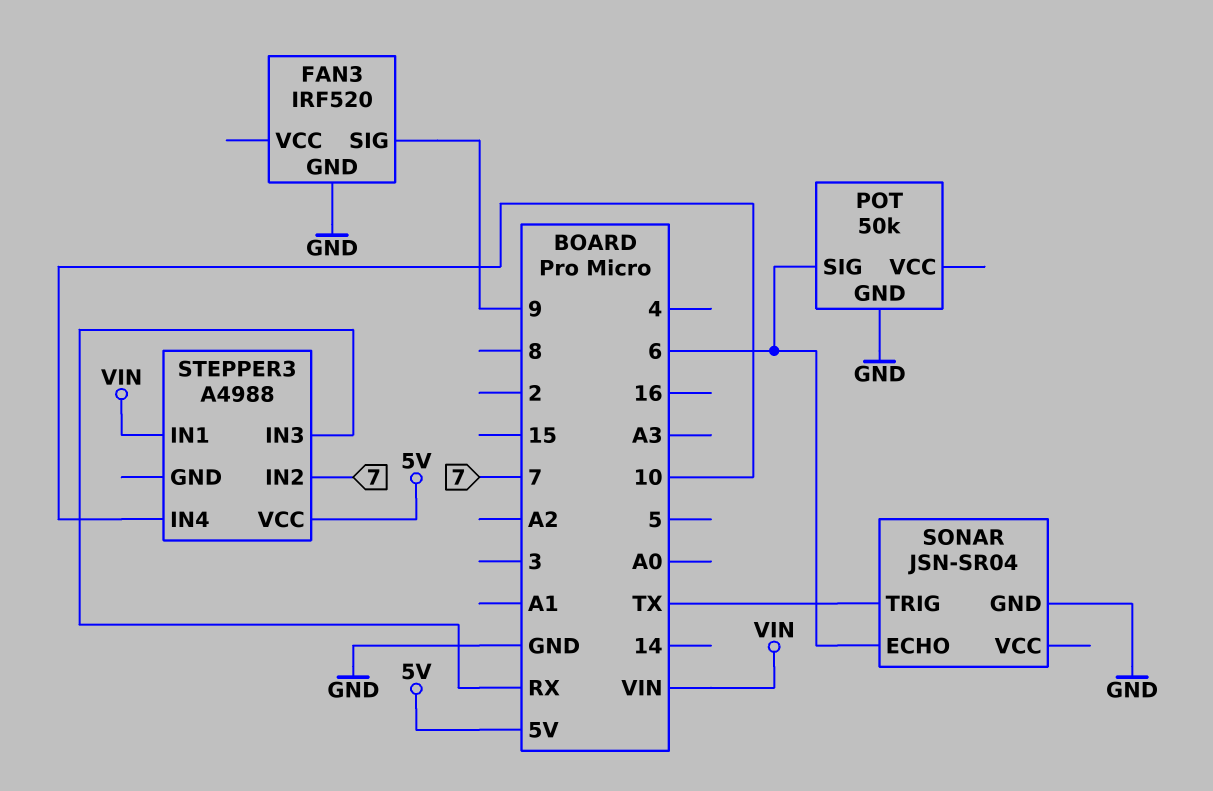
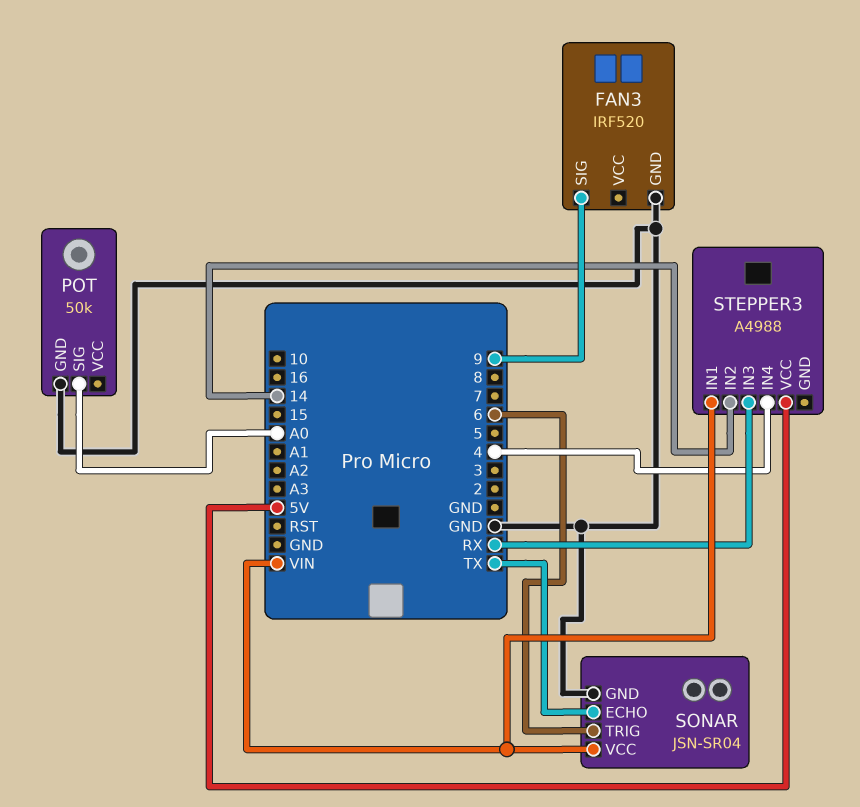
POT pin SIG: 6 -> A0
SONAR pin ECHO: 6 -> TX
SONAR pin TRIG: TX -> 6
SONAR pin VCC: none -> VIN
STEPPER3 pin IN2: 7 -> 14
STEPPER3 pin IN4: 10 -> 4

